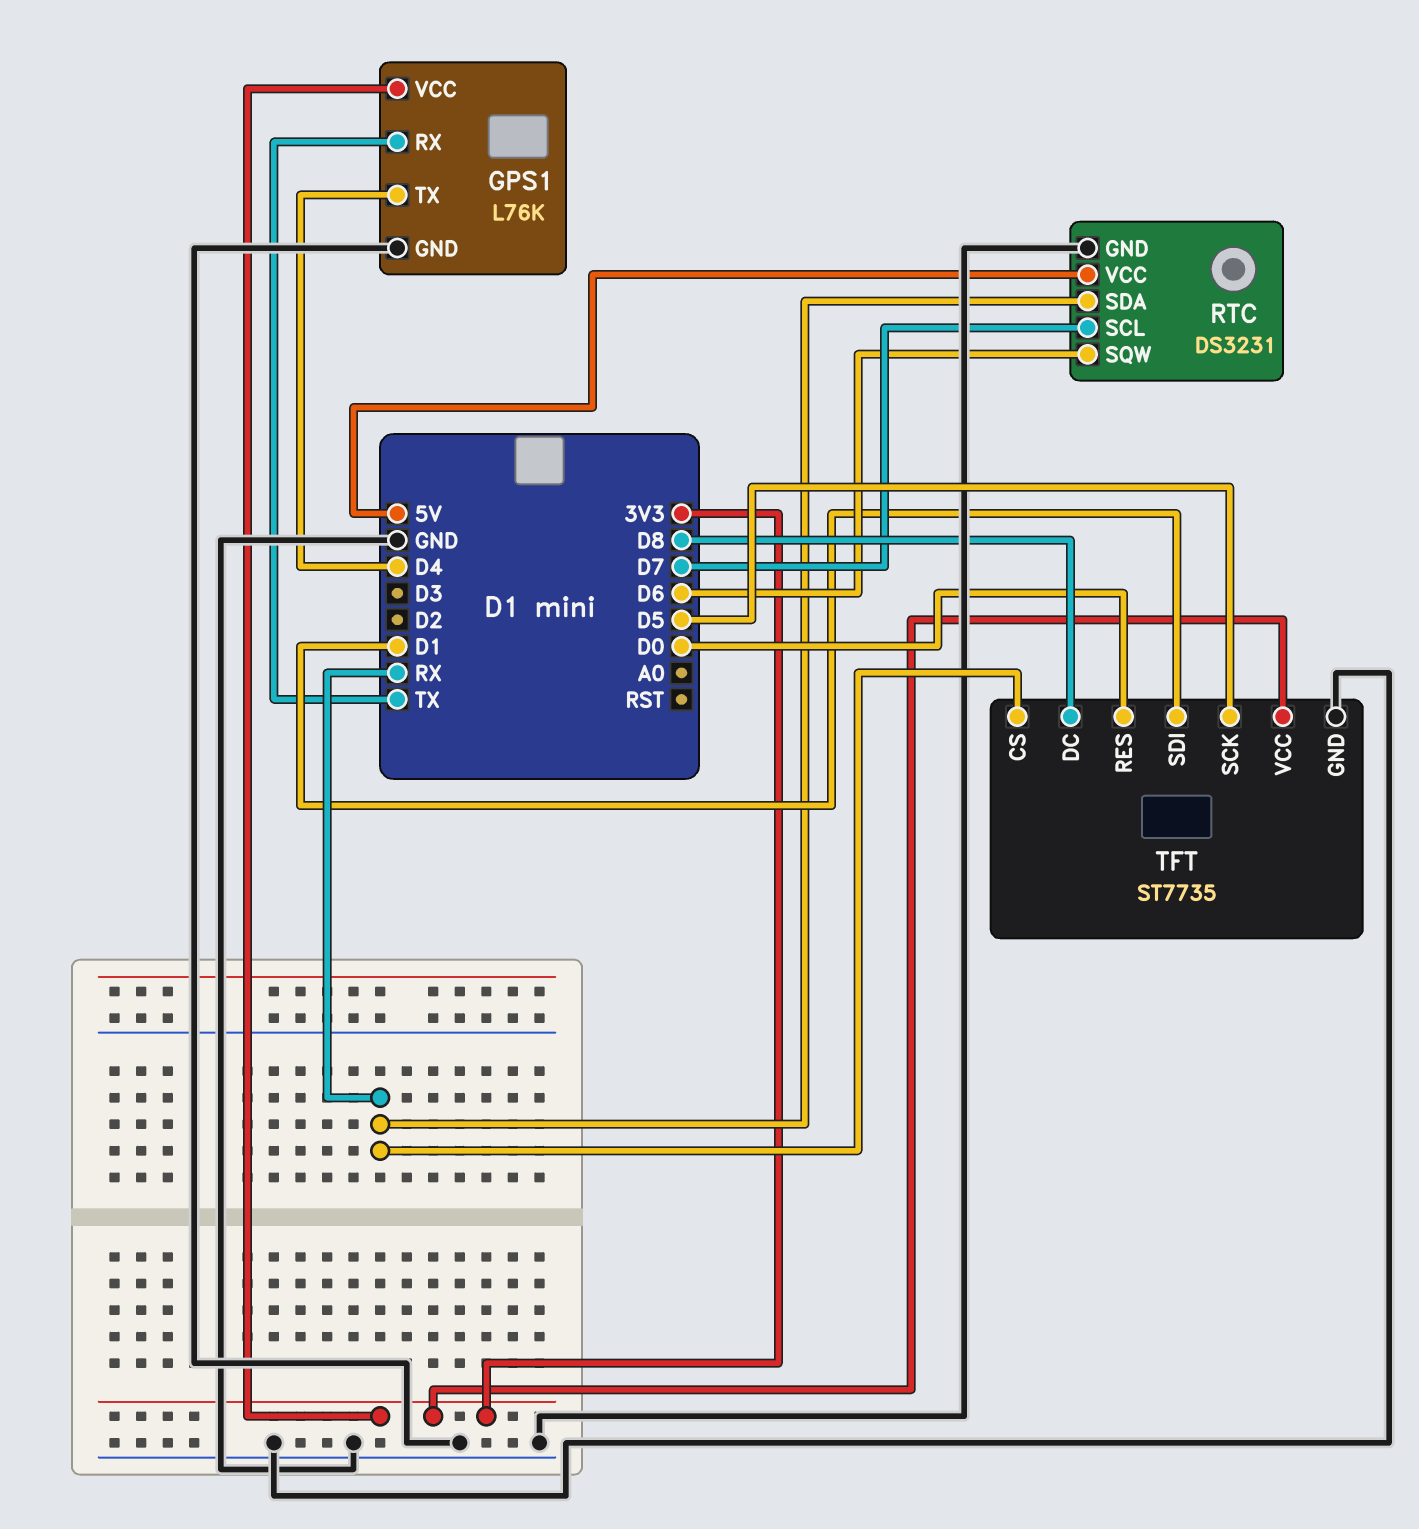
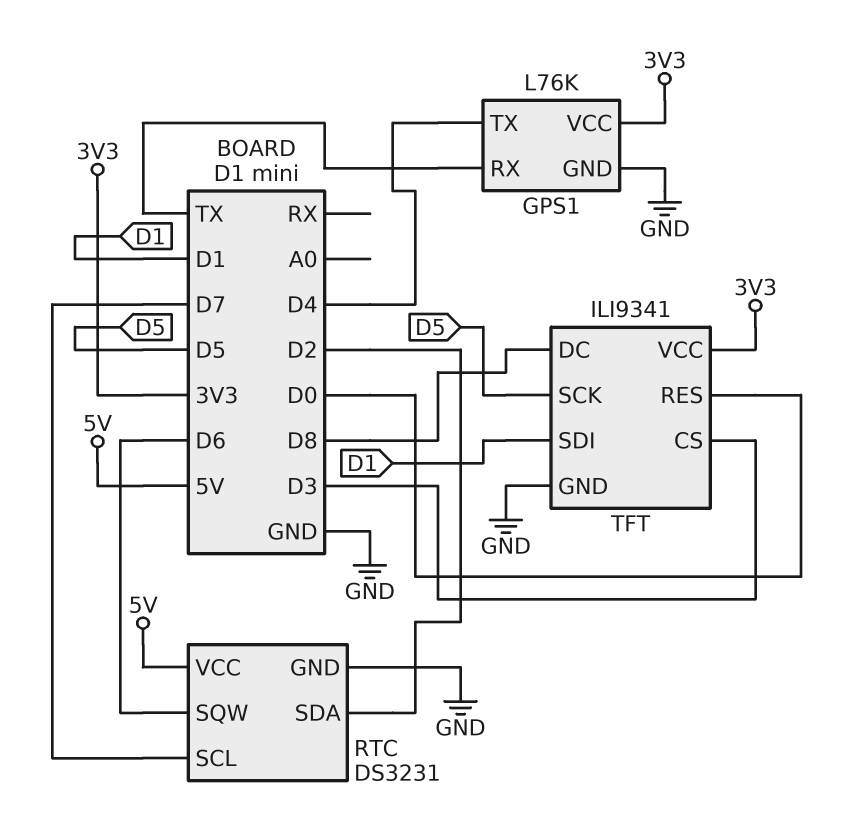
RTC pin SDA: RX -> D2
TFT: ST7735 -> ILI9341
TFT pin CS: RX -> D3

